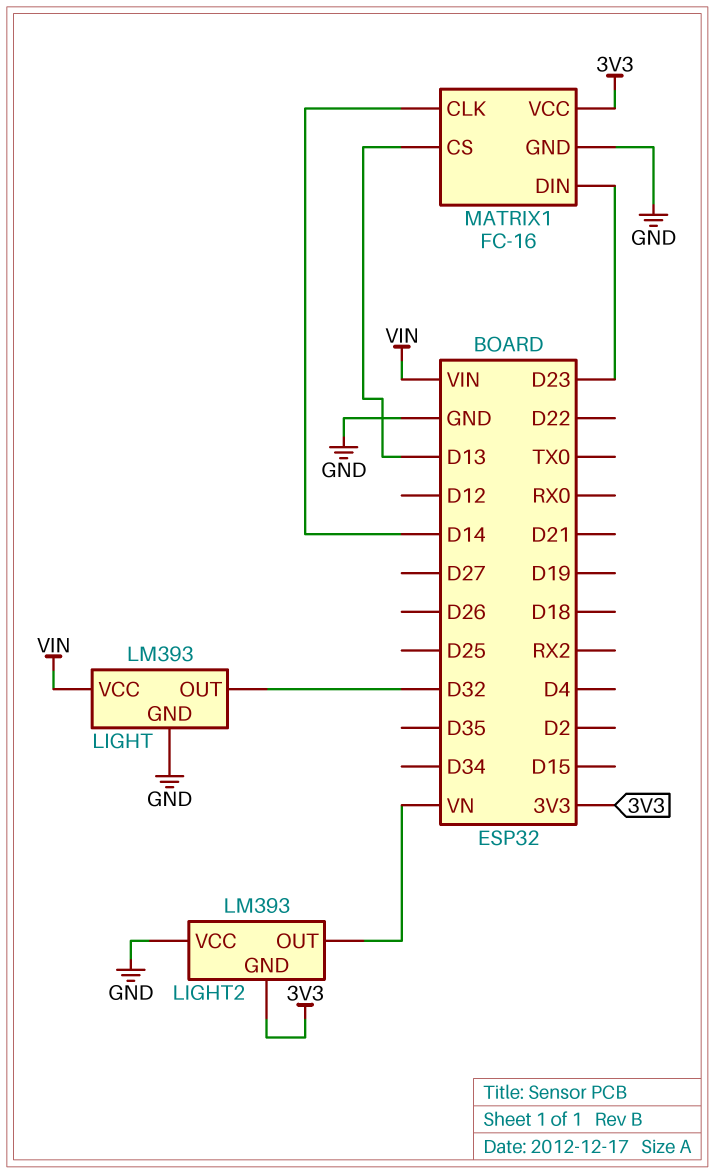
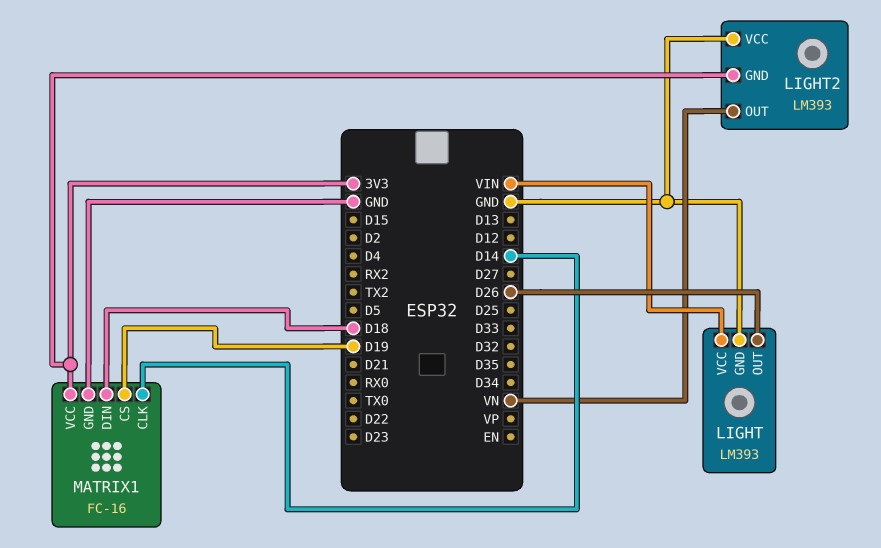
LIGHT pin OUT: D32 -> D26
MATRIX1 pin CS: D13 -> D19
MATRIX1 pin DIN: D23 -> D18

